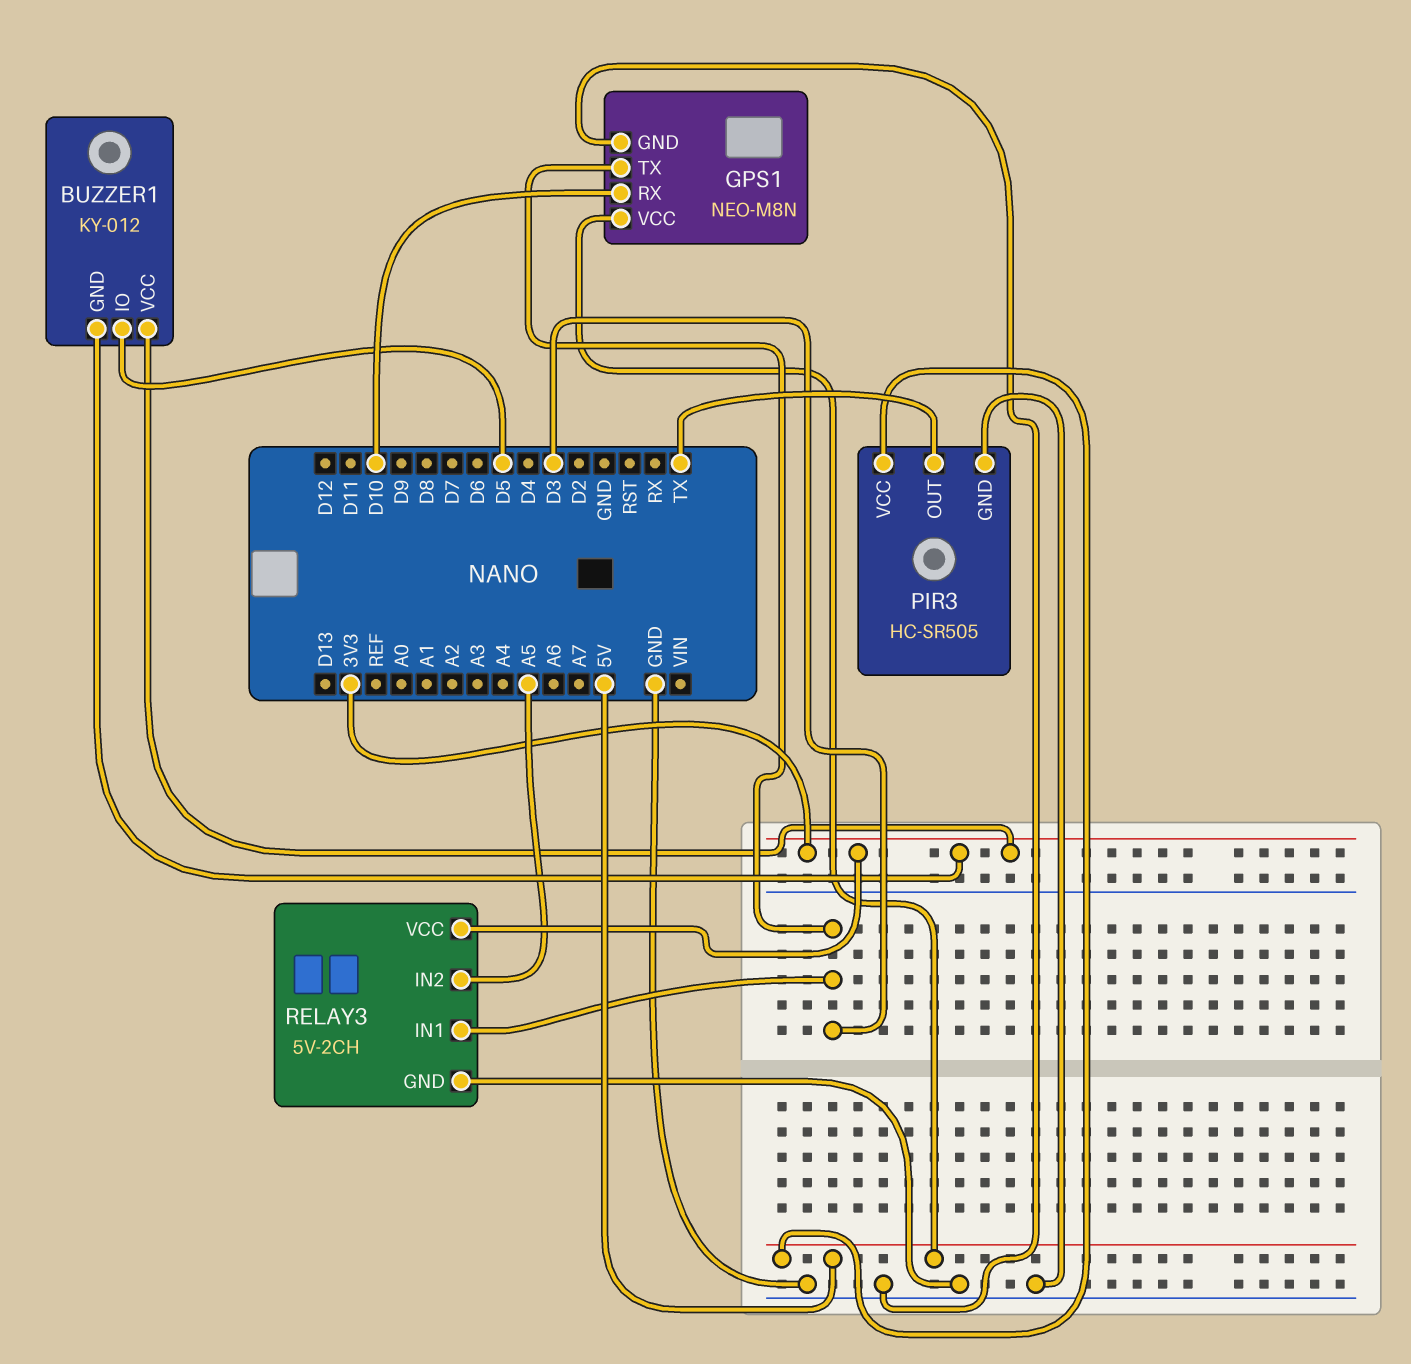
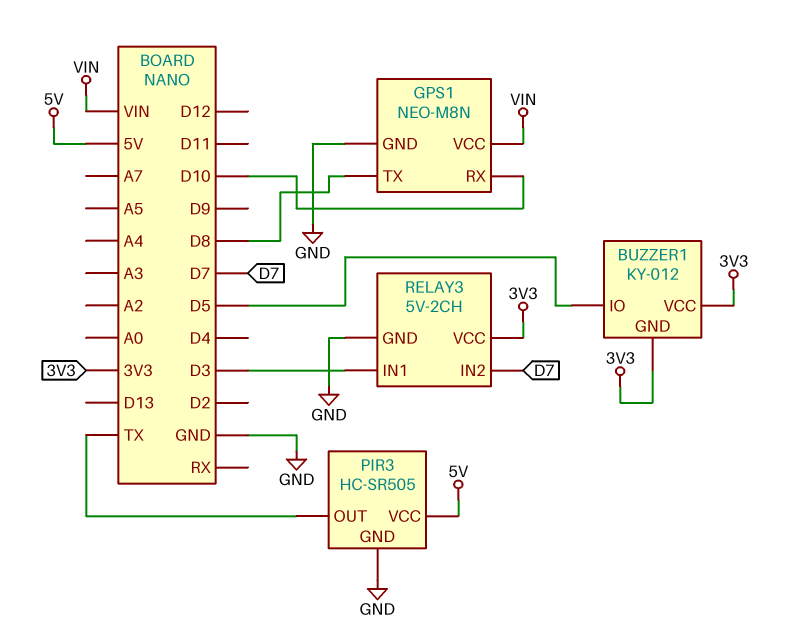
GPS1 pin TX: D3 -> D8
GPS1 pin VCC: 5V -> VIN
RELAY3 pin IN2: A5 -> D7

